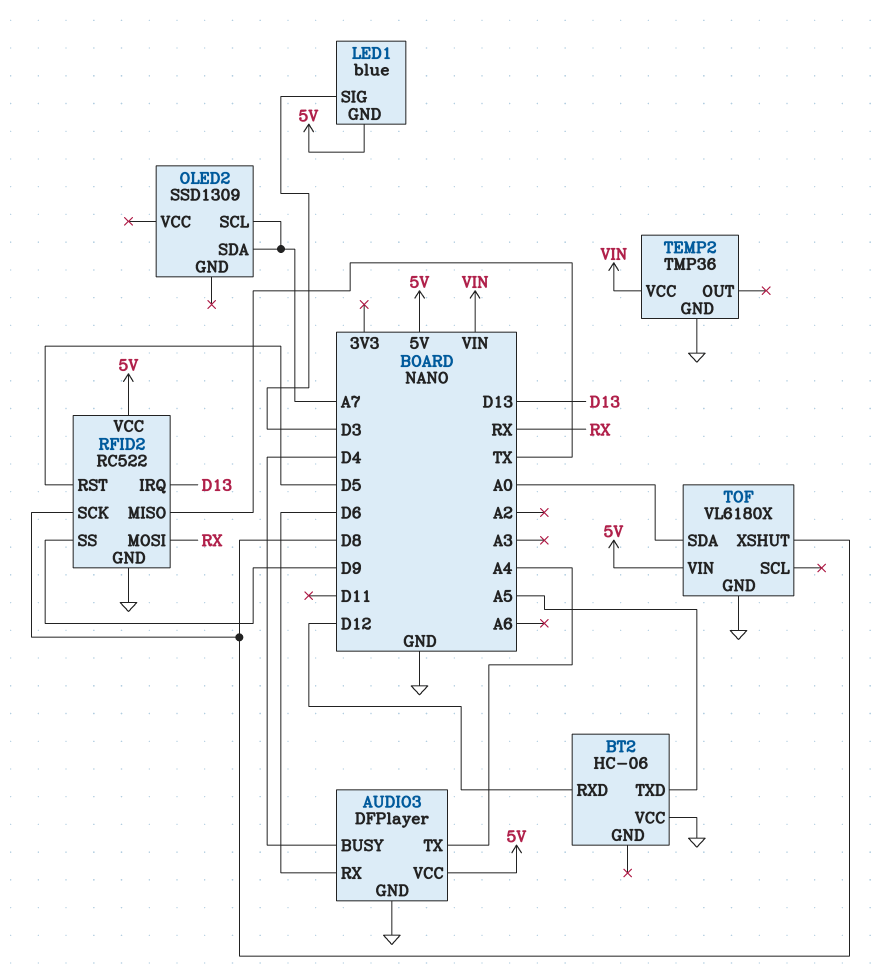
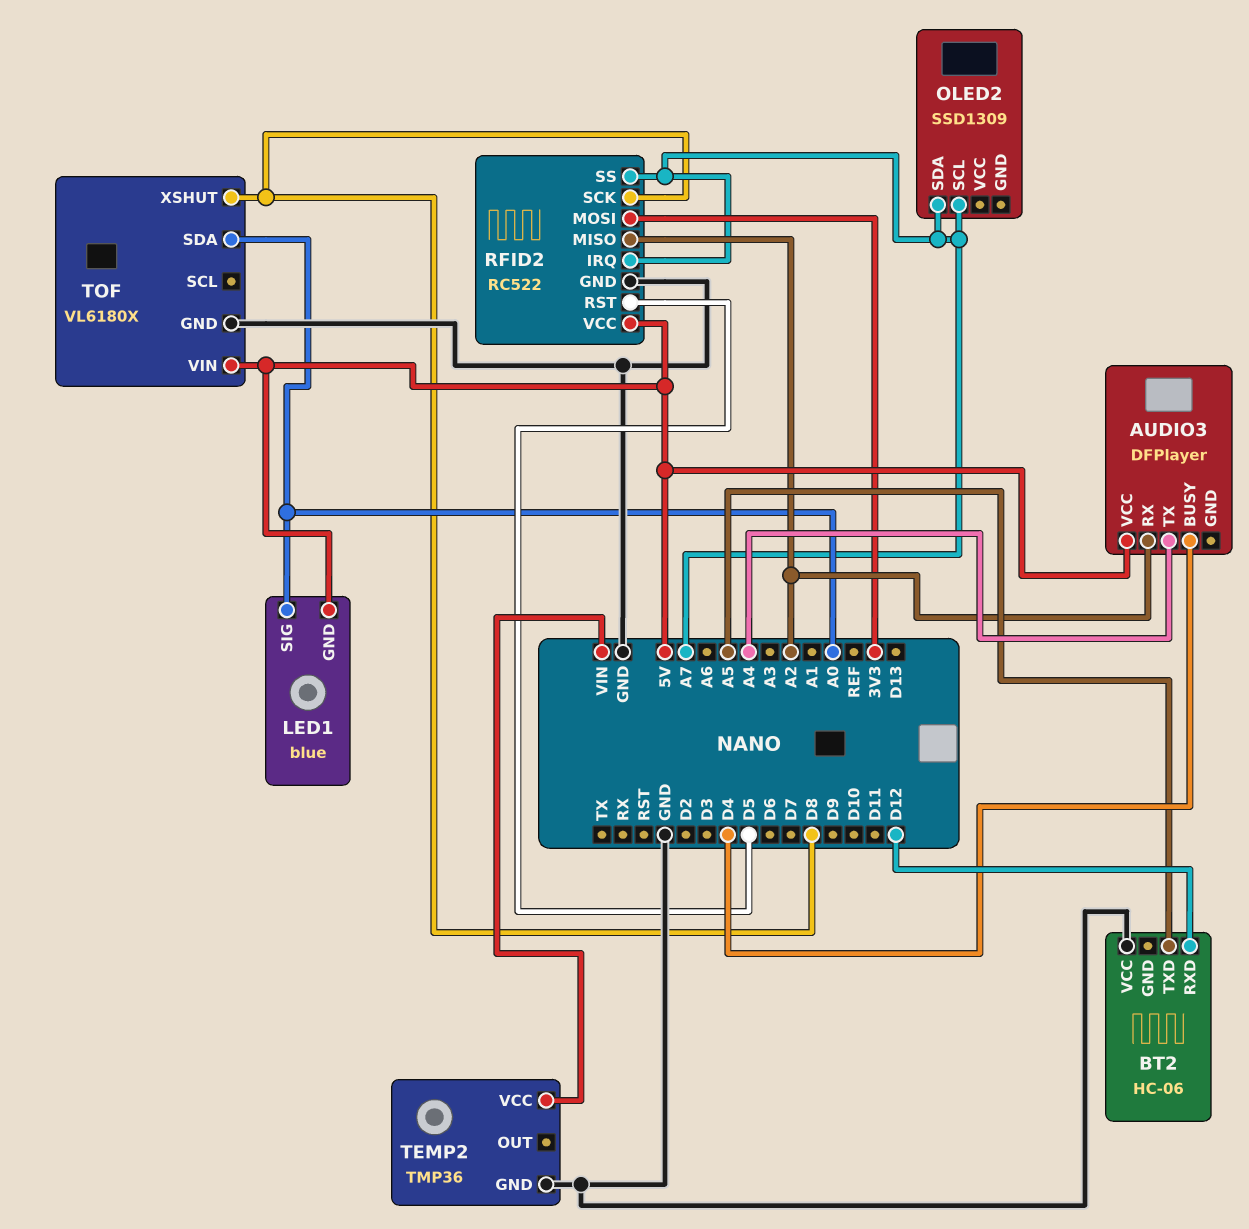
AUDIO3 pin GND: GND -> none
AUDIO3 pin RX: D6 -> A2
LED1 pin SIG: D3 -> A0
RFID2 pin IRQ: D13 -> A7
RFID2 pin MISO: TX -> A2
RFID2 pin MOSI: RX -> 3V3
RFID2 pin SS: D9 -> A7

